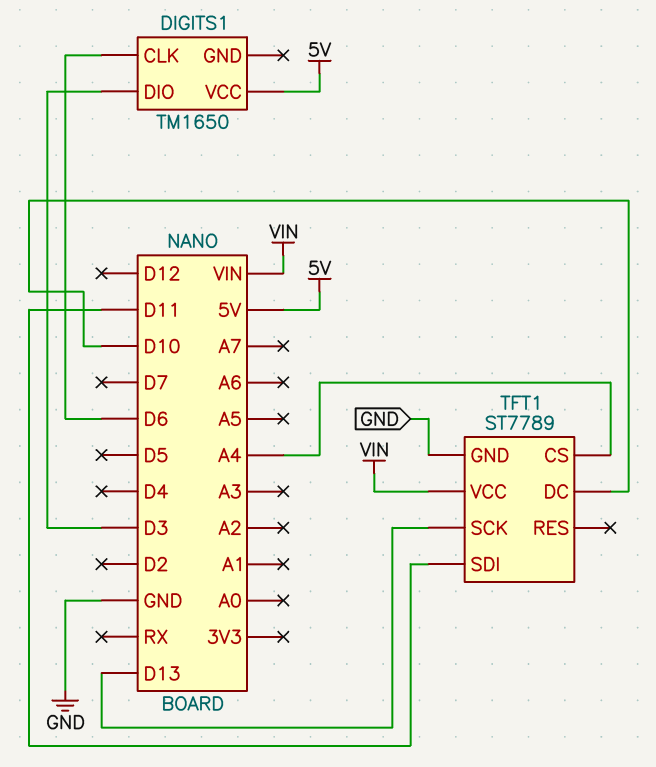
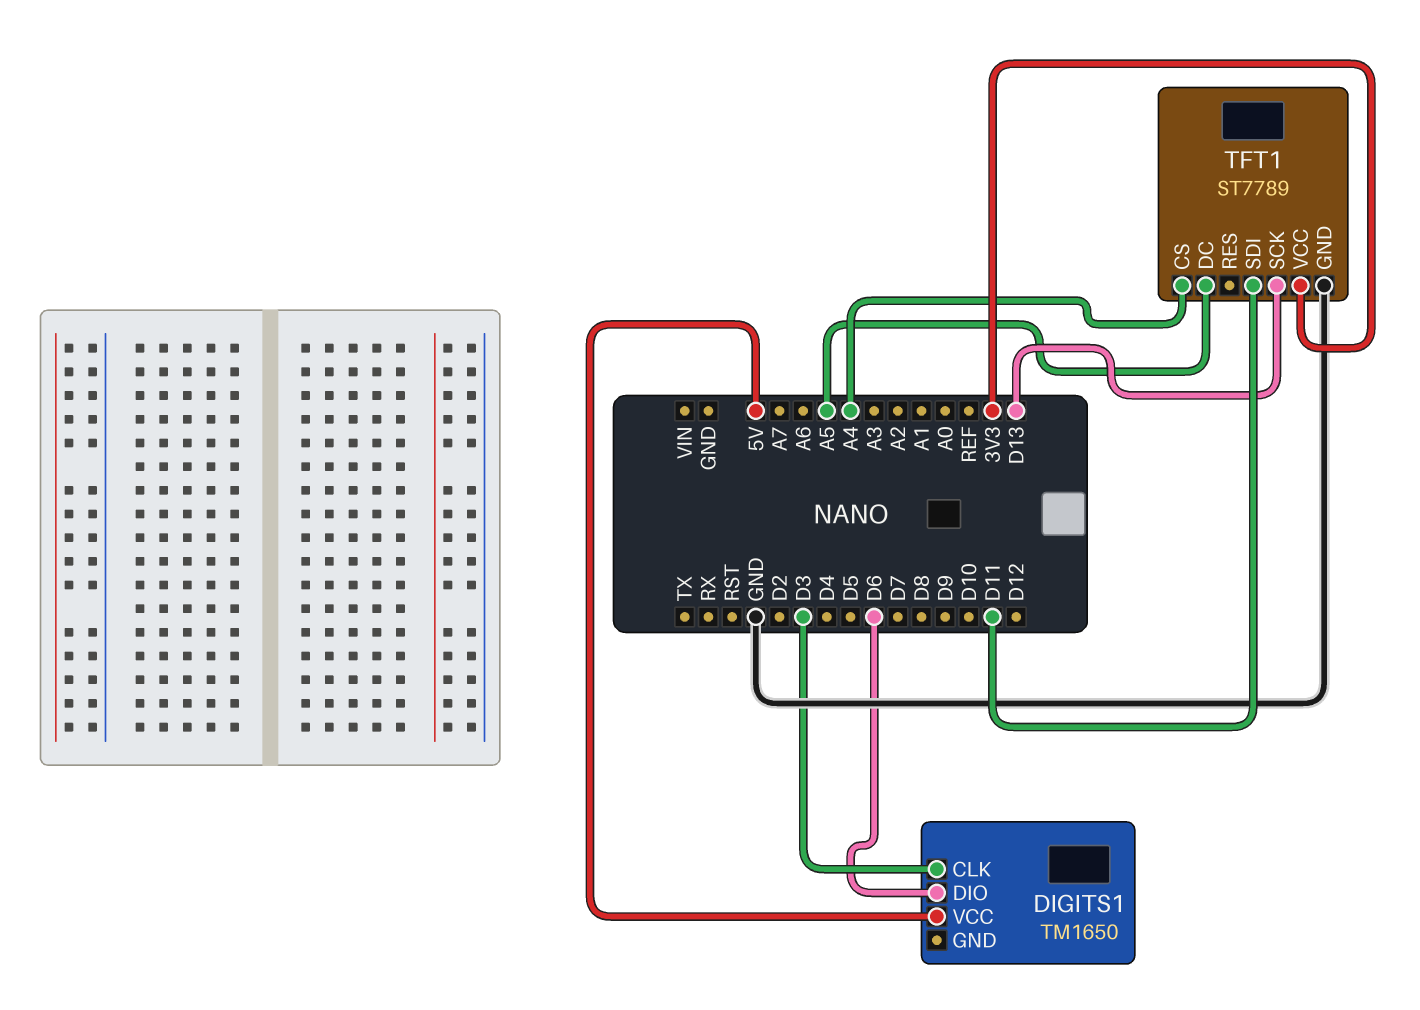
DIGITS1 pin CLK: D6 -> D3
DIGITS1 pin DIO: D3 -> D6
TFT1 pin DC: D10 -> A5
TFT1 pin VCC: VIN -> 3V3

